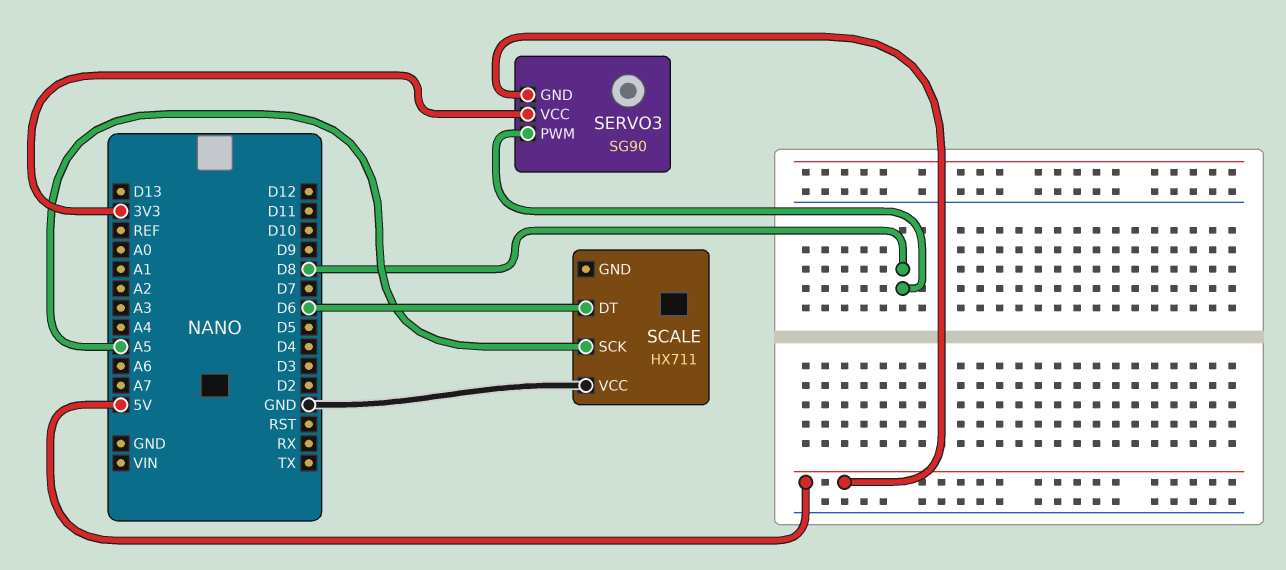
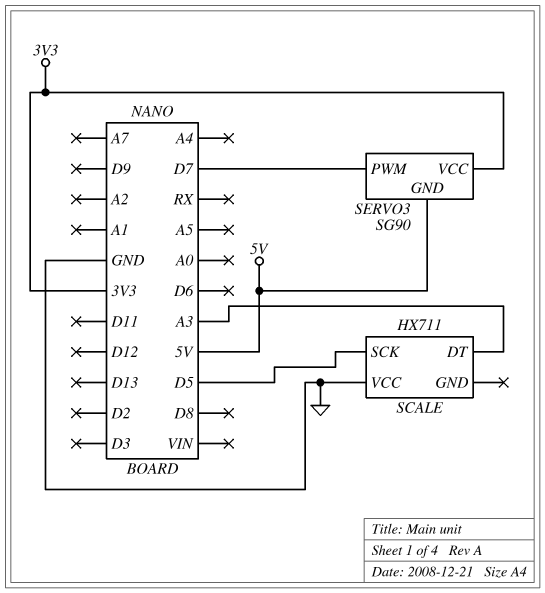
SCALE pin DT: D6 -> A3
SCALE pin SCK: A5 -> D5
SERVO3 pin PWM: D8 -> D7

